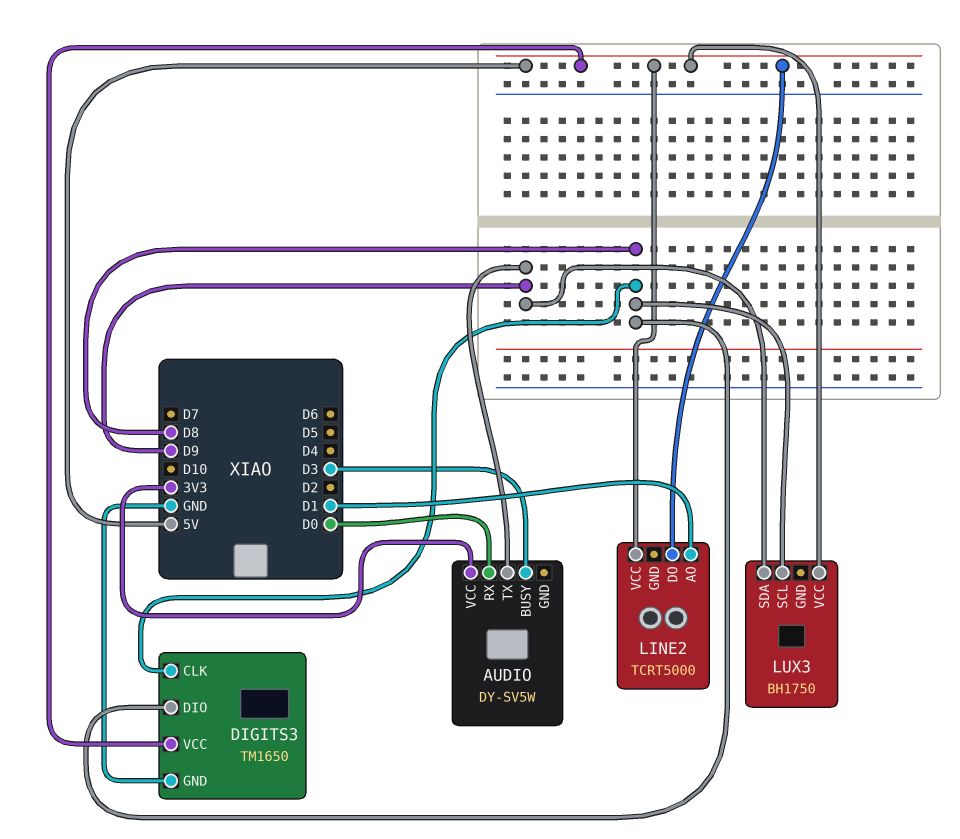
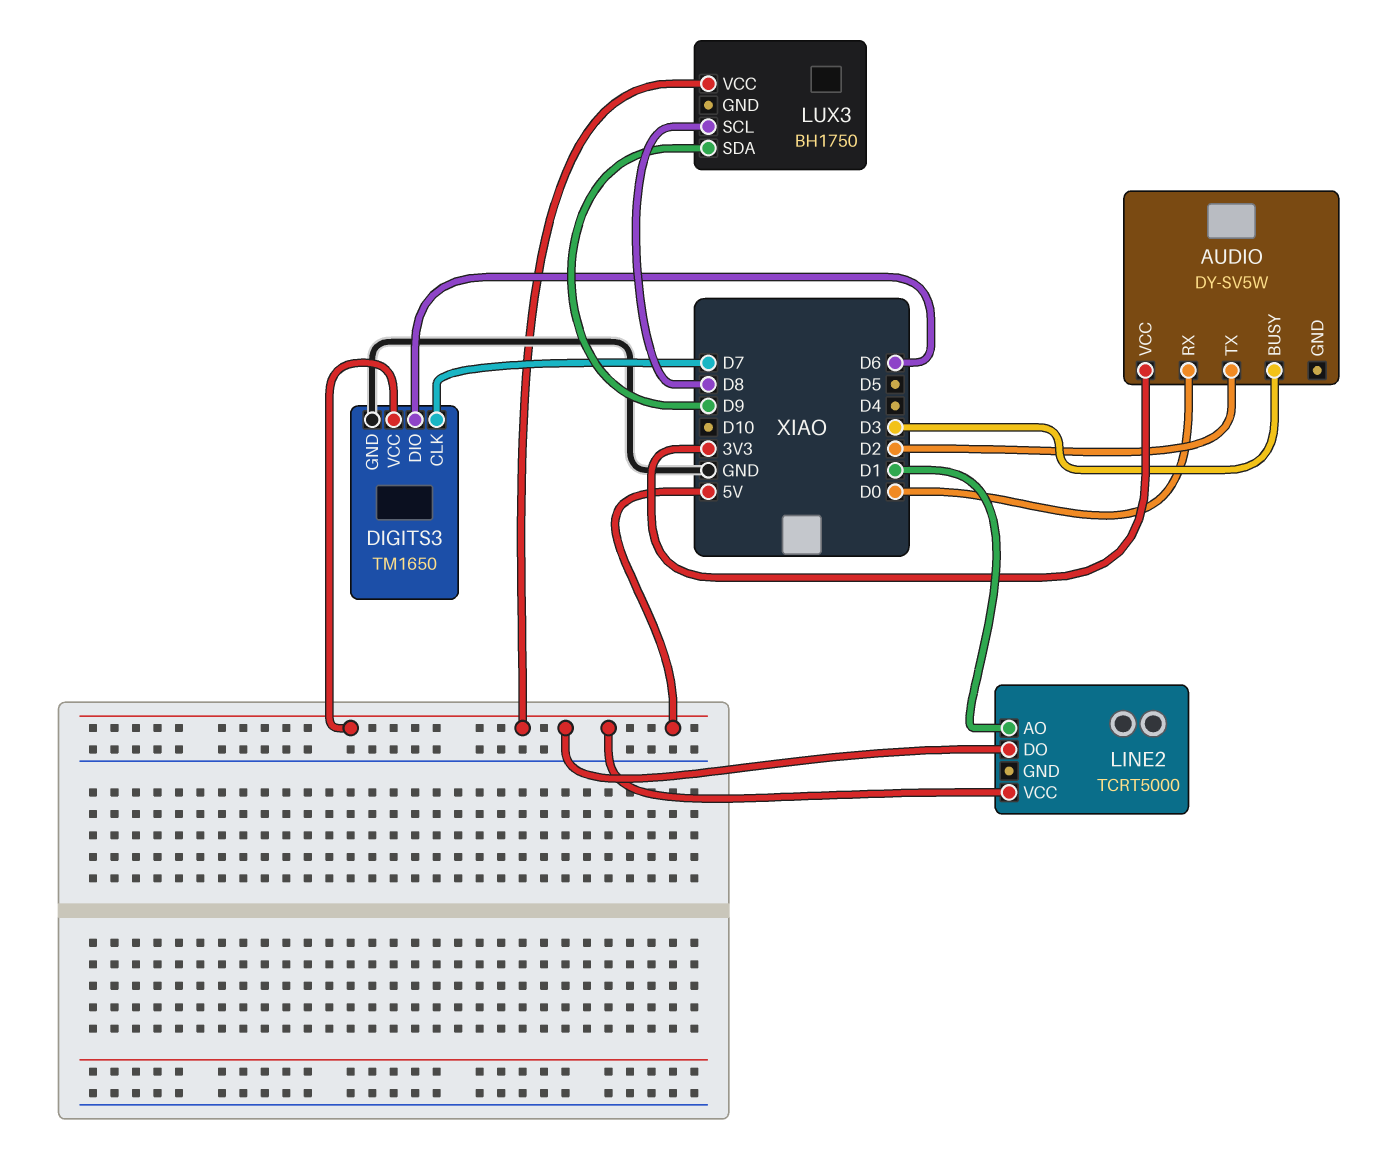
AUDIO pin TX: D9 -> D2
DIGITS3 pin CLK: D8 -> D7
DIGITS3 pin DIO: D8 -> D6

